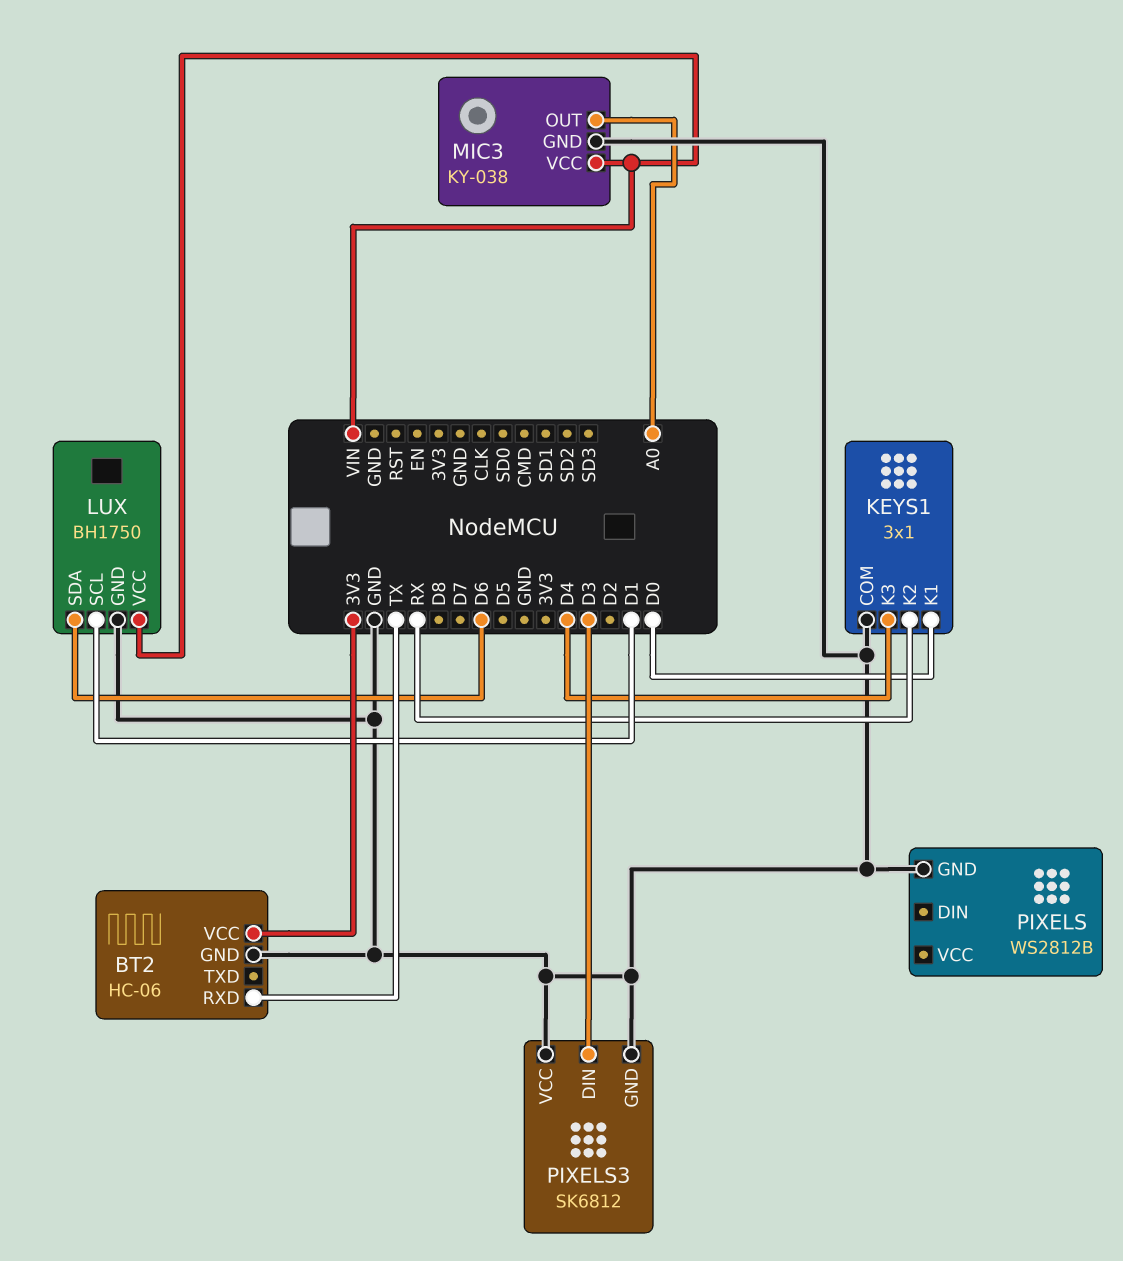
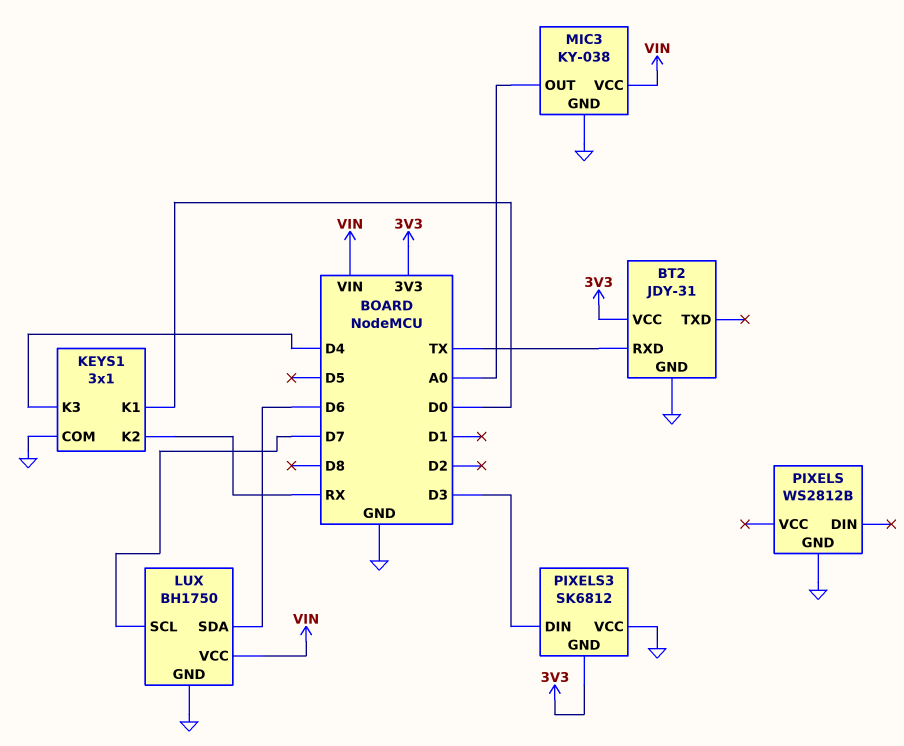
BT2: HC-06 -> JDY-31
LUX pin SCL: D1 -> D7
PIXELS3 pin GND: GND -> 3V3

